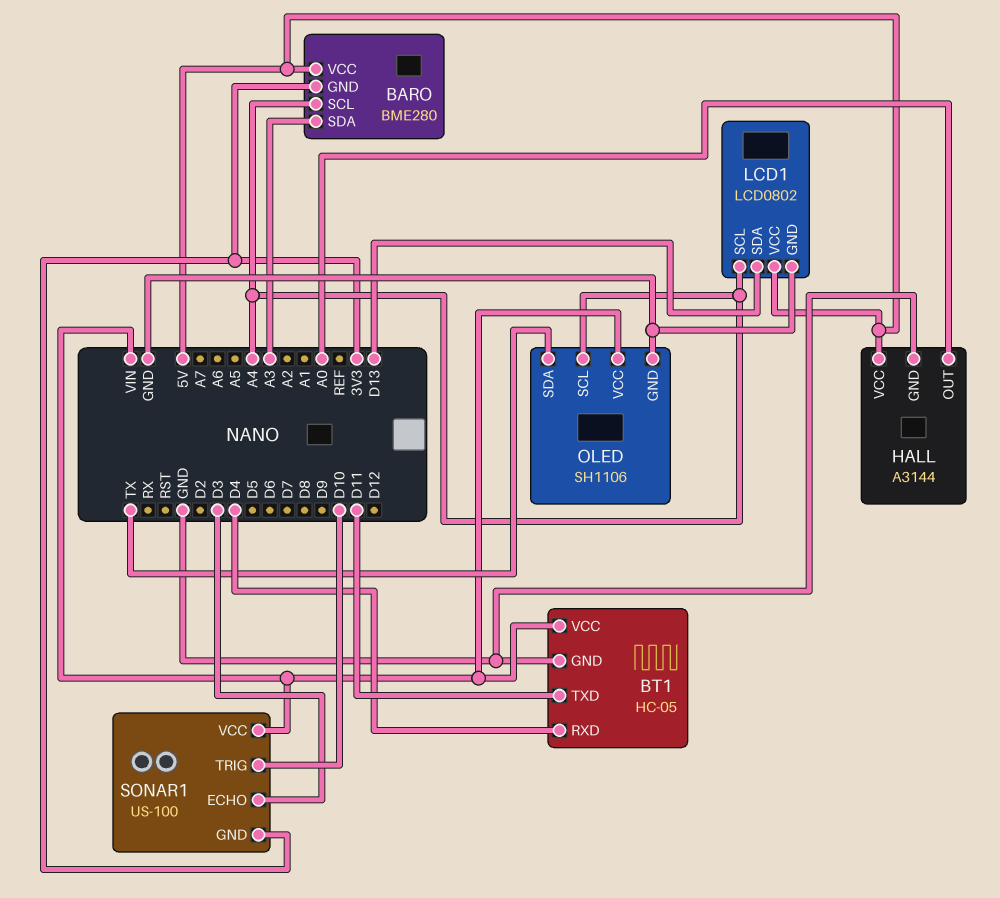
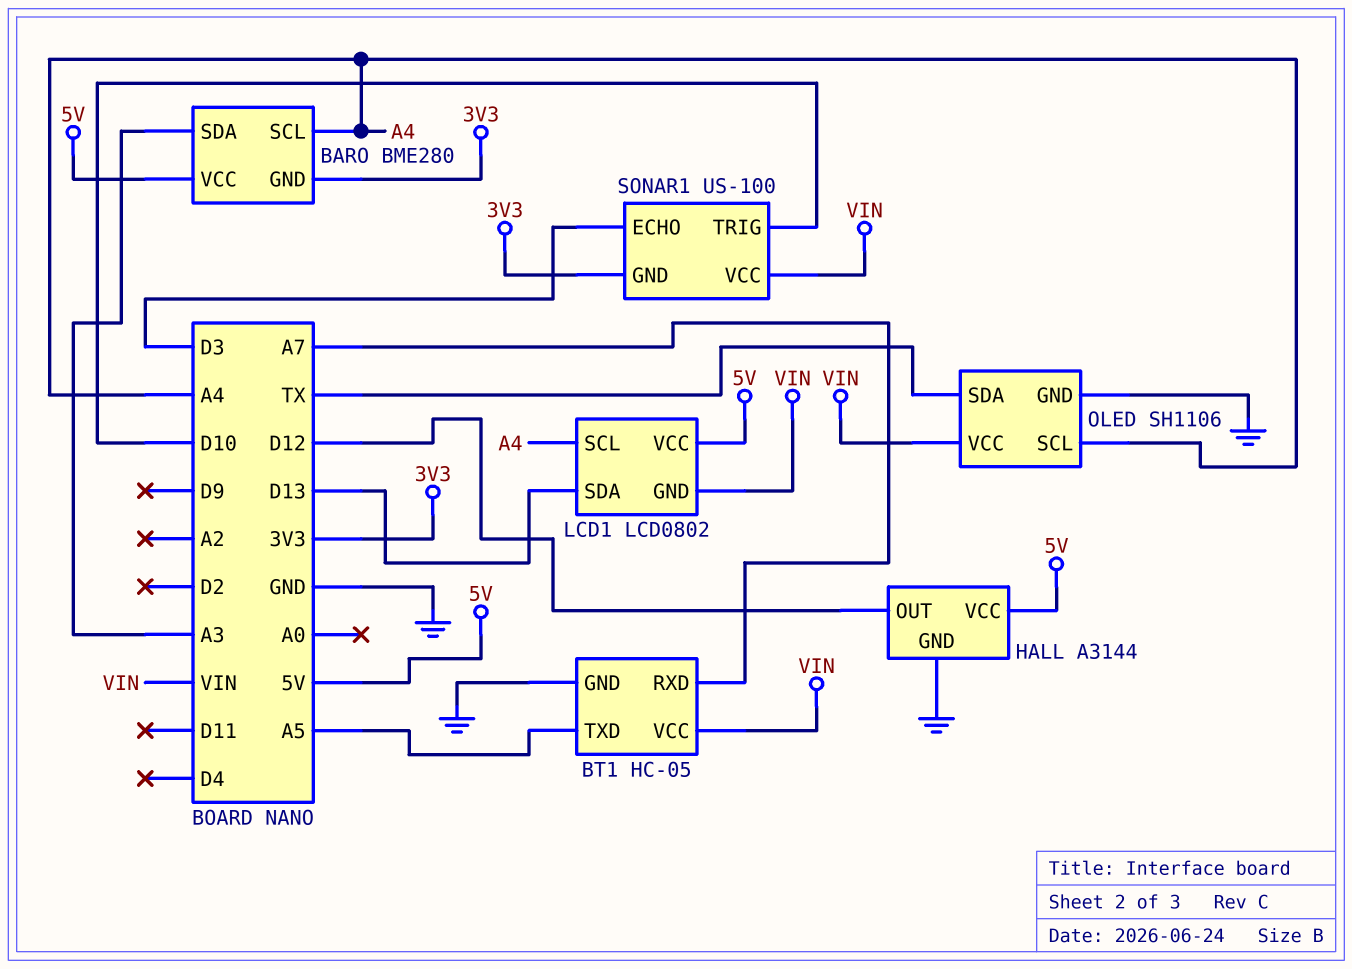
BT1 pin RXD: D4 -> A7
BT1 pin TXD: D11 -> A5
HALL pin OUT: A0 -> D12
LCD1 pin GND: GND -> VIN

